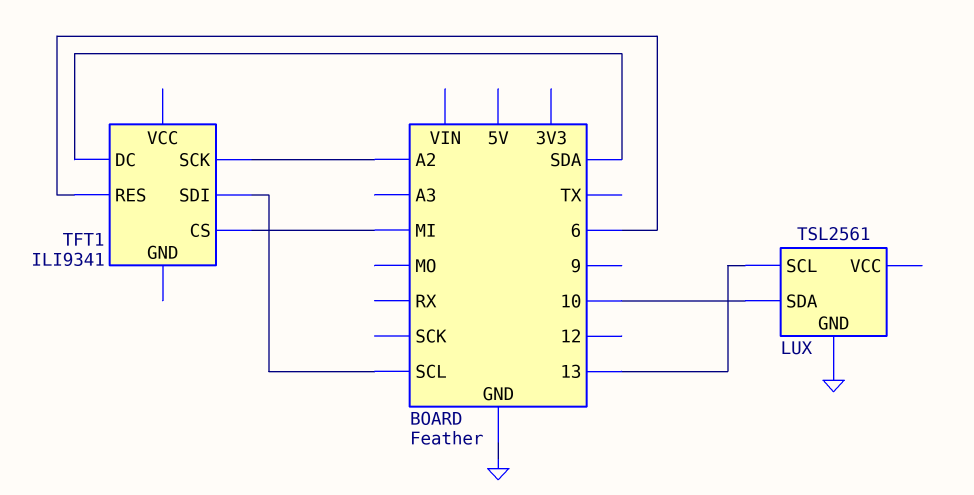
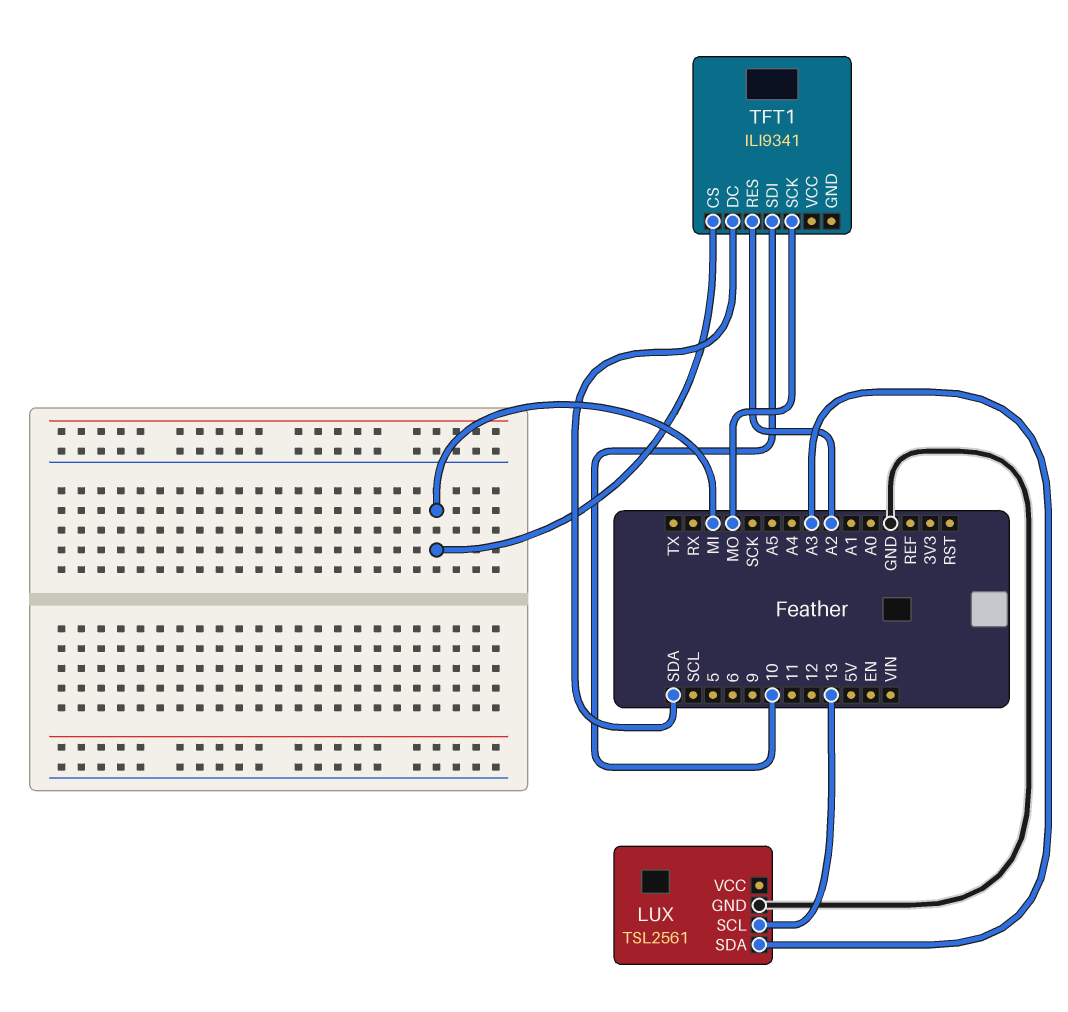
LUX pin SDA: 10 -> A3
TFT1 pin RES: 6 -> A2
TFT1 pin SCK: A2 -> MO
TFT1 pin SDI: SCL -> 10

